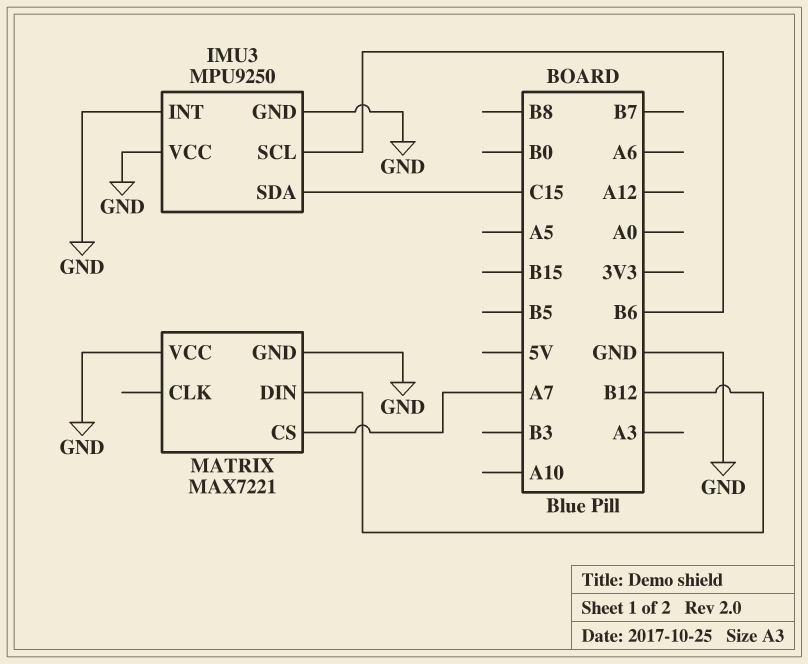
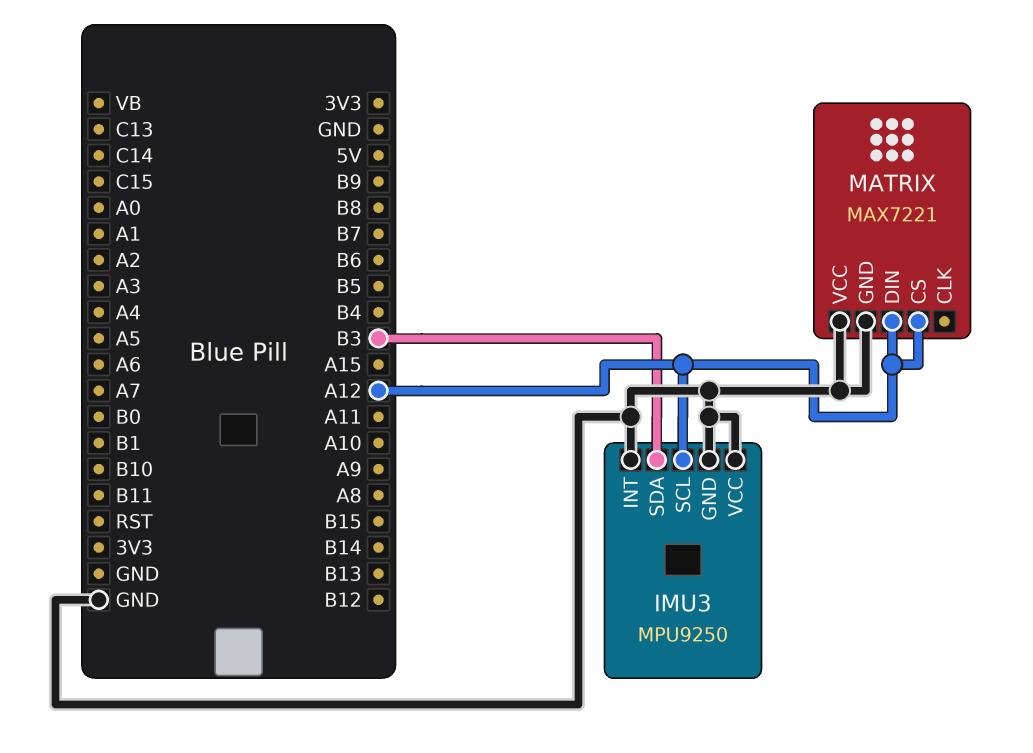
IMU3 pin SCL: B6 -> A12
IMU3 pin SDA: C15 -> B3
MATRIX pin CS: A7 -> A12
MATRIX pin DIN: B12 -> A12

